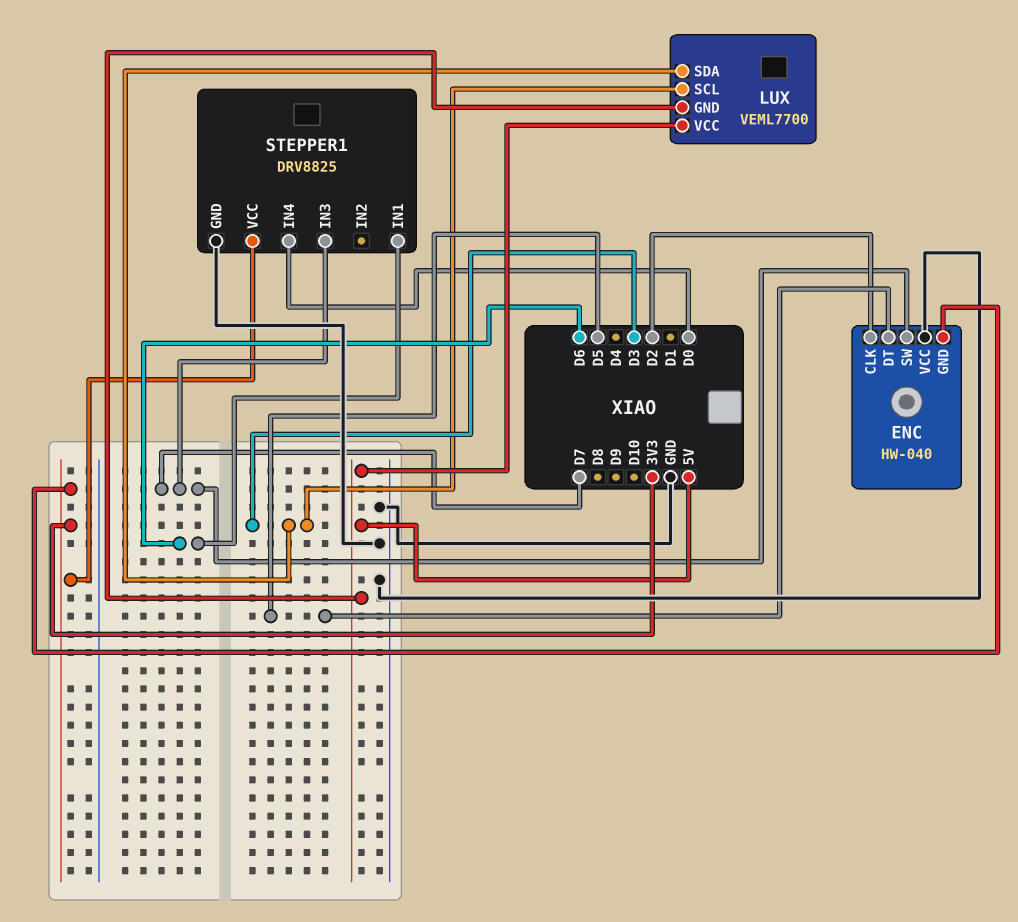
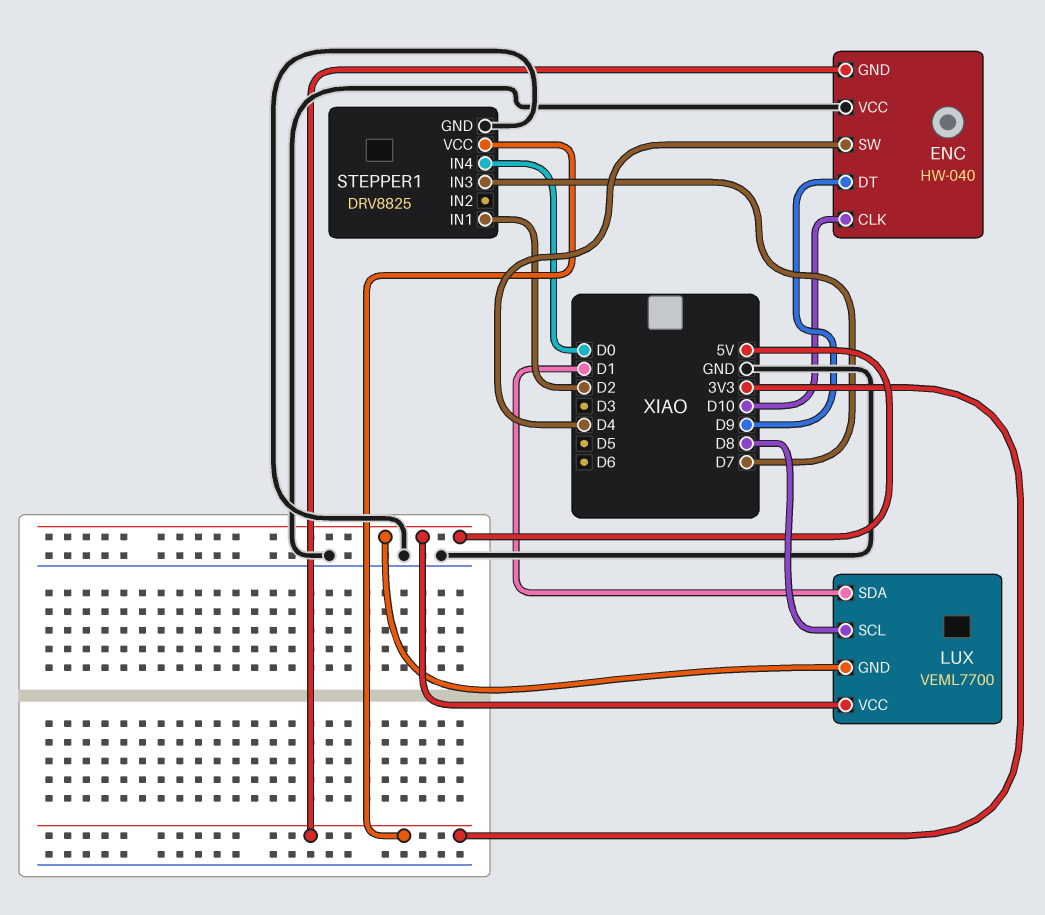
ENC pin CLK: D2 -> D10
ENC pin DT: D5 -> D9
ENC pin SW: D7 -> D4
LUX pin SCL: D3 -> D8
LUX pin SDA: D3 -> D1
STEPPER1 pin IN1: D6 -> D2

